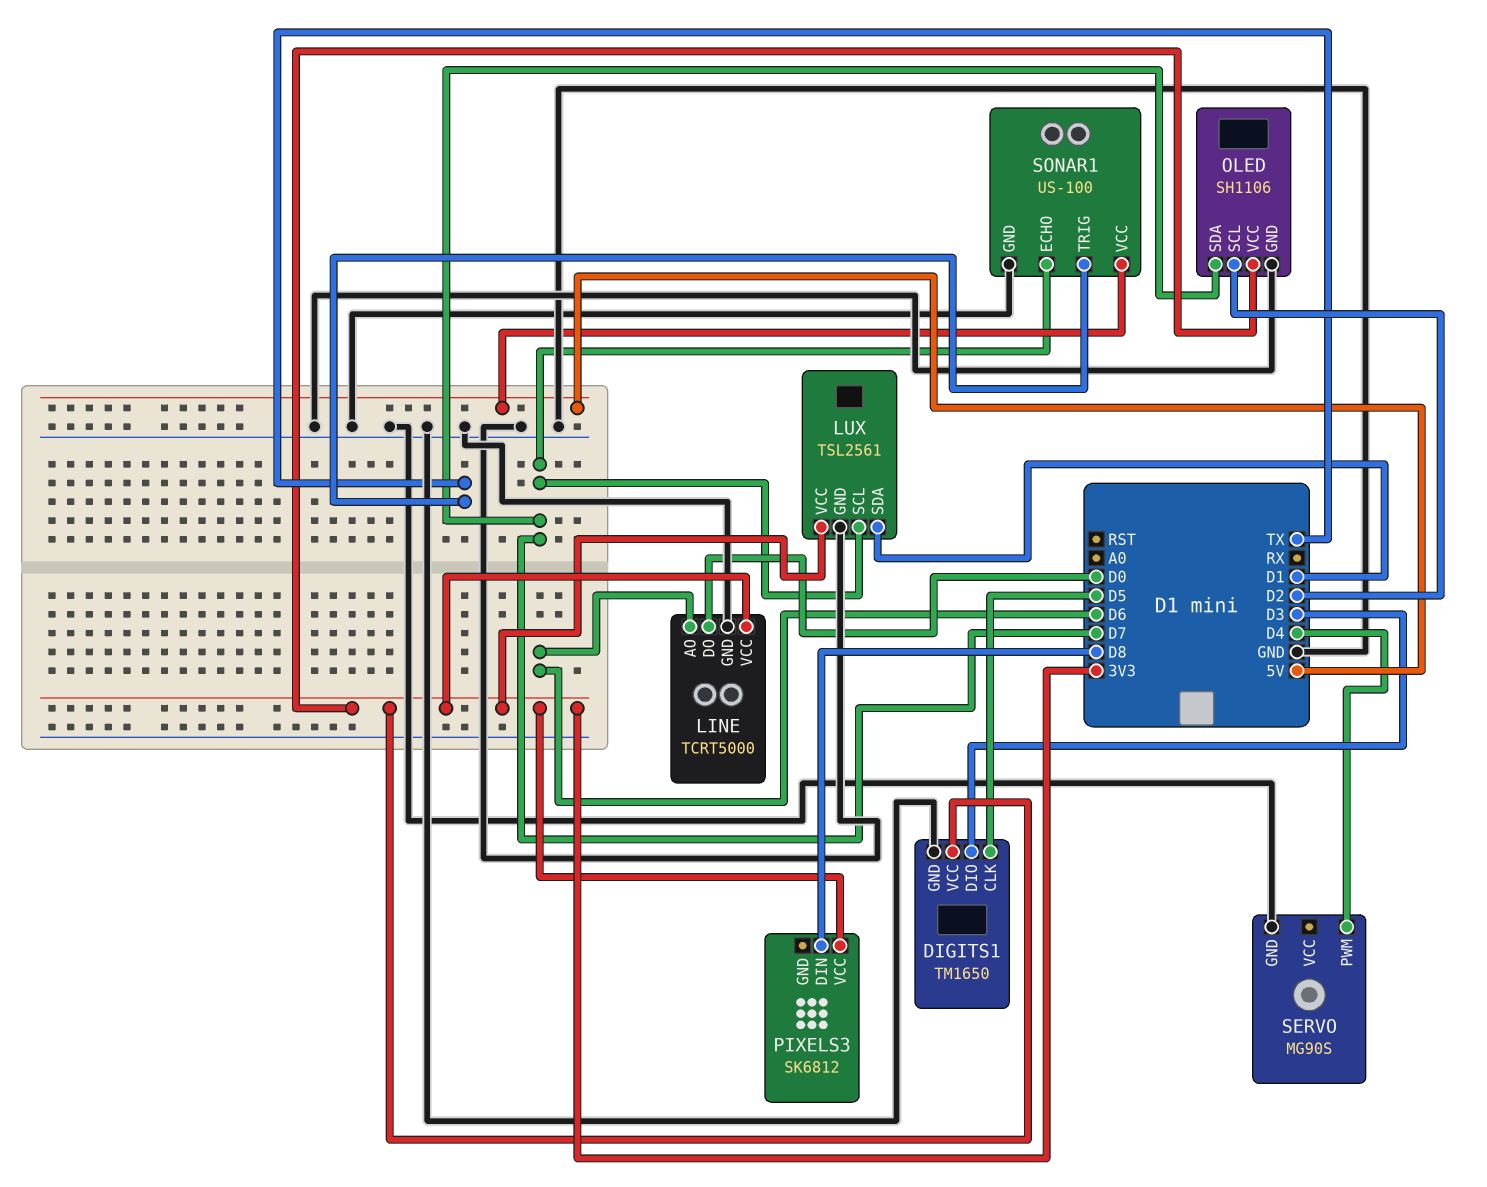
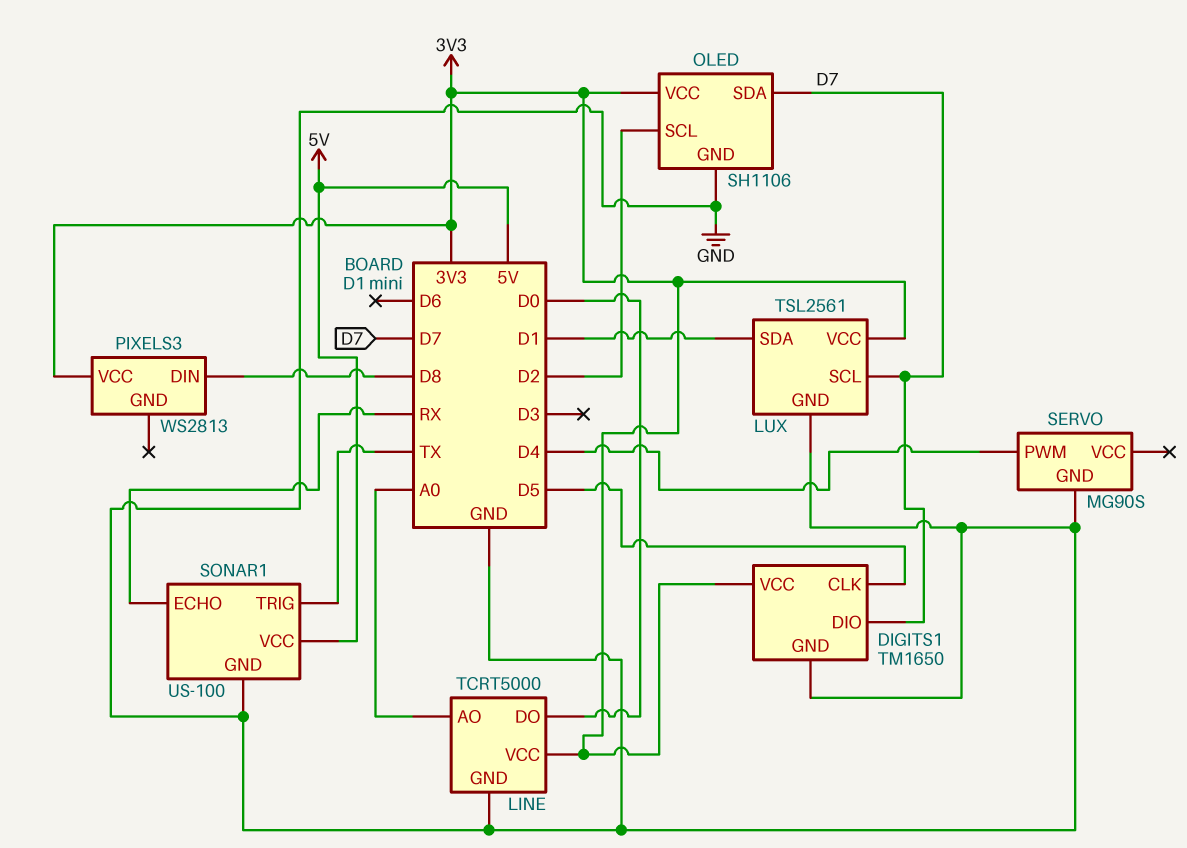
DIGITS1 pin DIO: D3 -> D7
LINE pin AO: D6 -> A0
PIXELS3: SK6812 -> WS2813
SONAR1 pin ECHO: D7 -> RX

